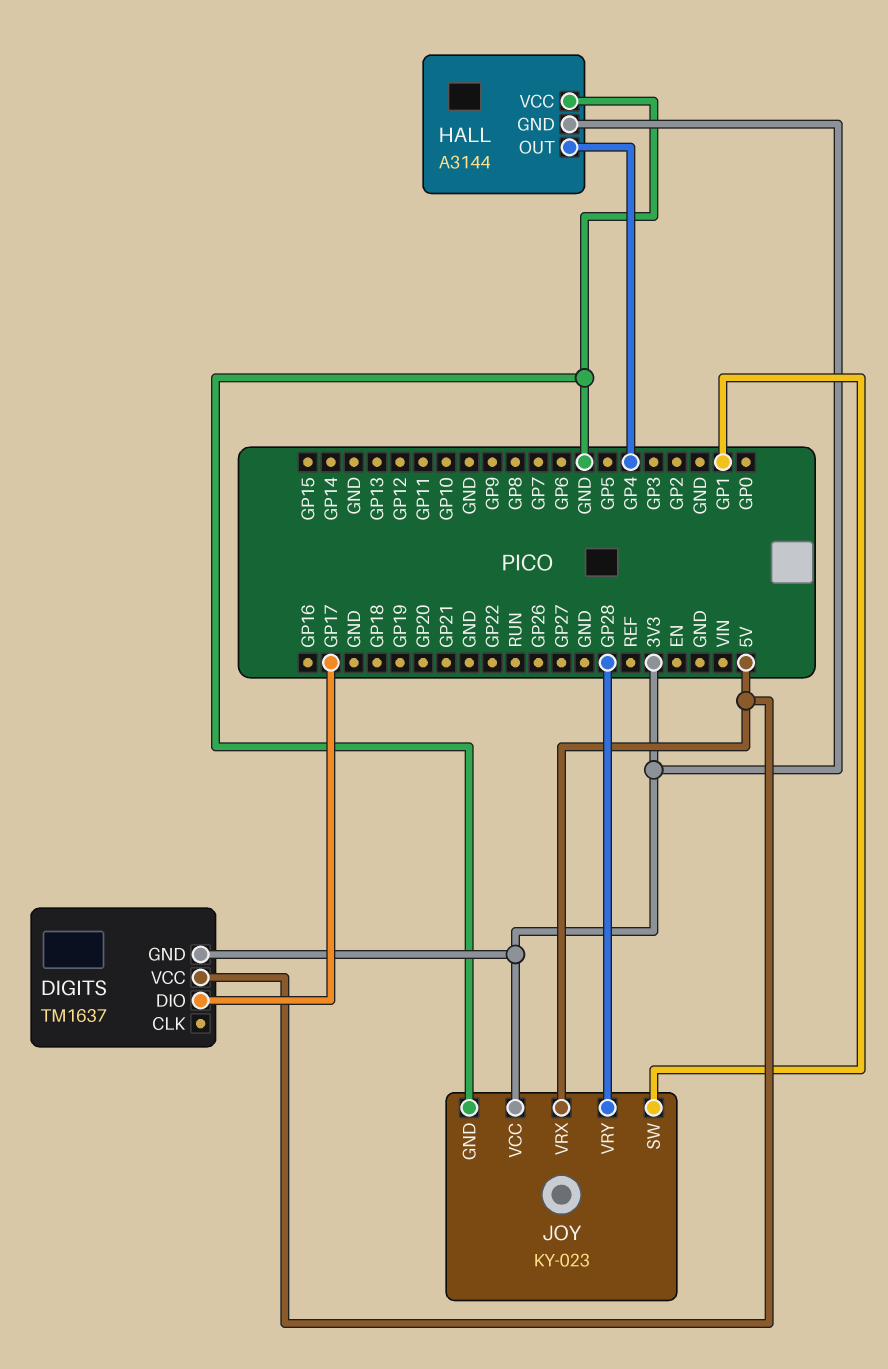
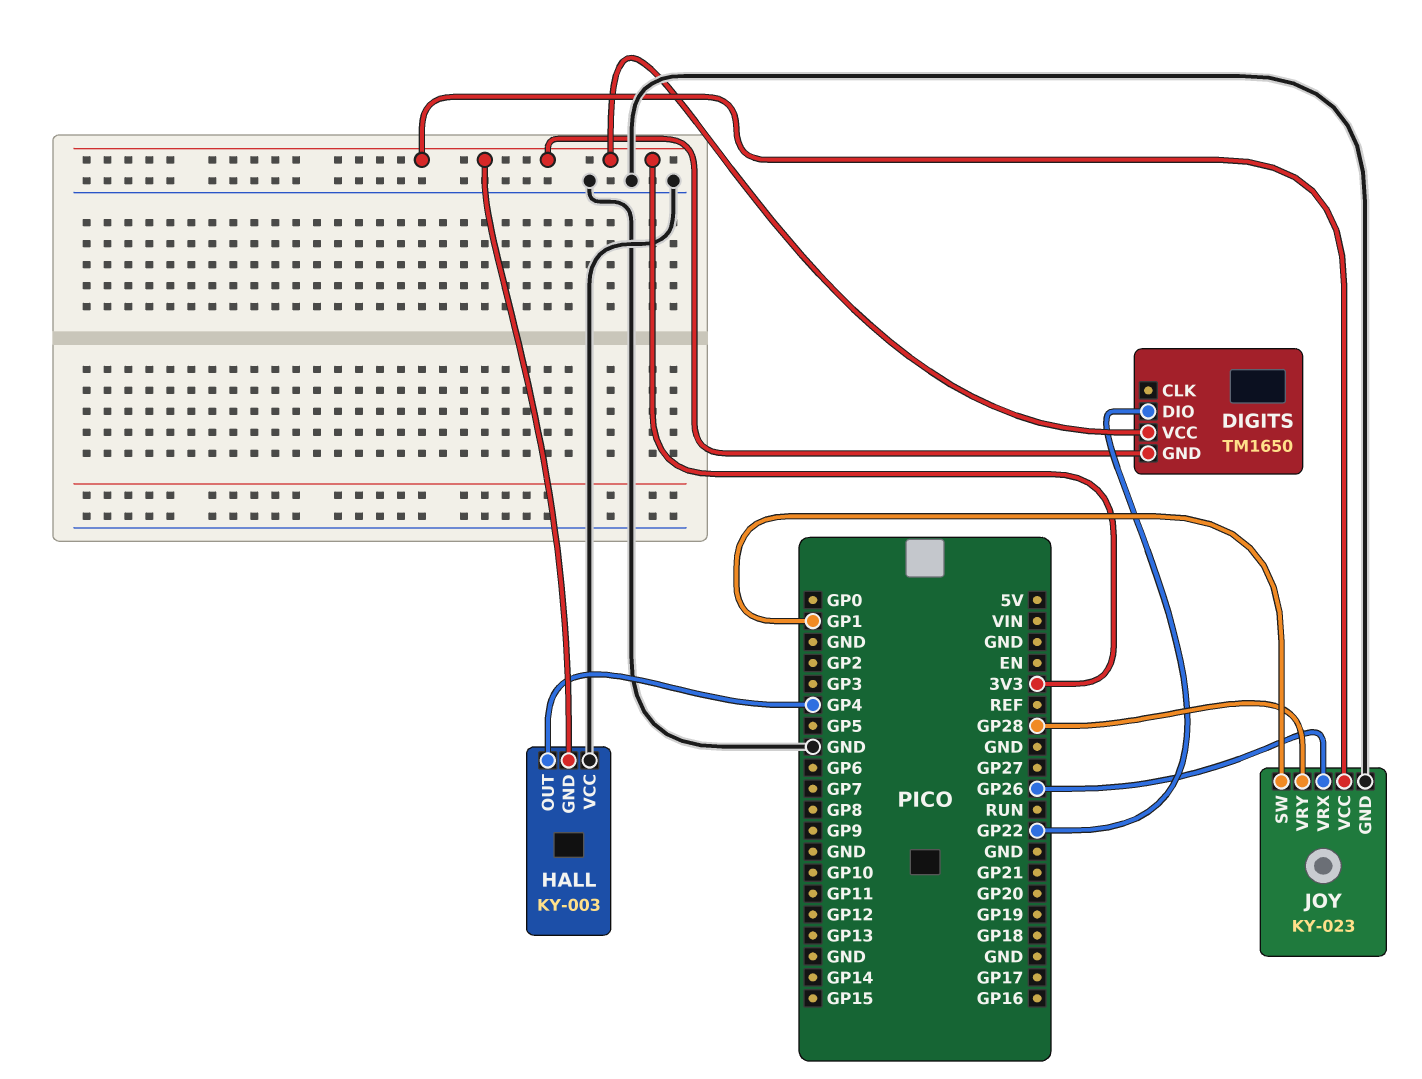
DIGITS: TM1637 -> TM1650
DIGITS pin DIO: GP17 -> GP22
DIGITS pin VCC: 5V -> 3V3
HALL: A3144 -> KY-003
JOY pin VRX: 5V -> GP26

